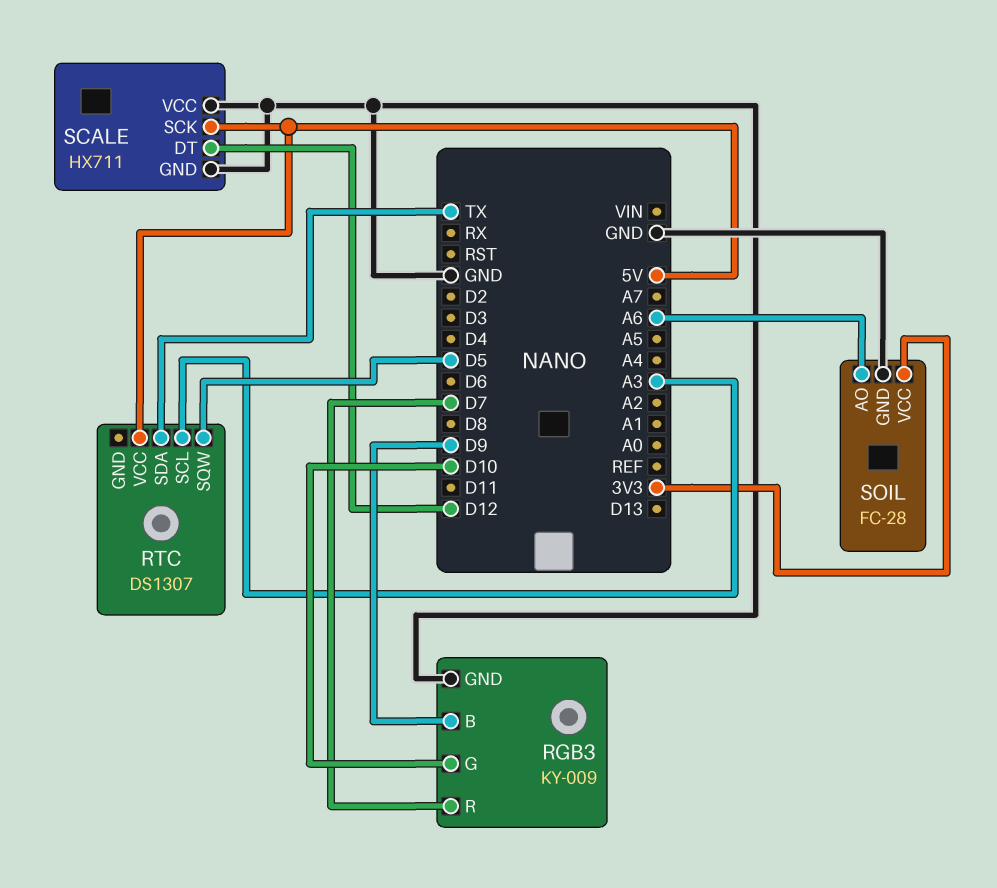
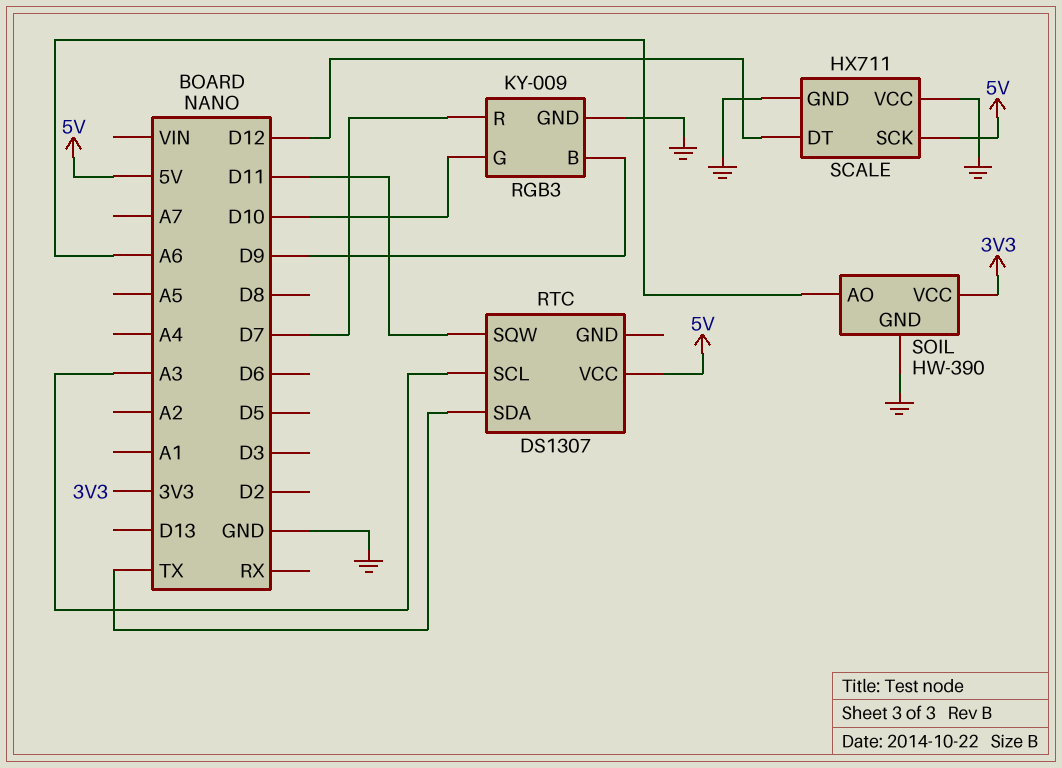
RTC pin SQW: D5 -> D11
SOIL: FC-28 -> HW-390

